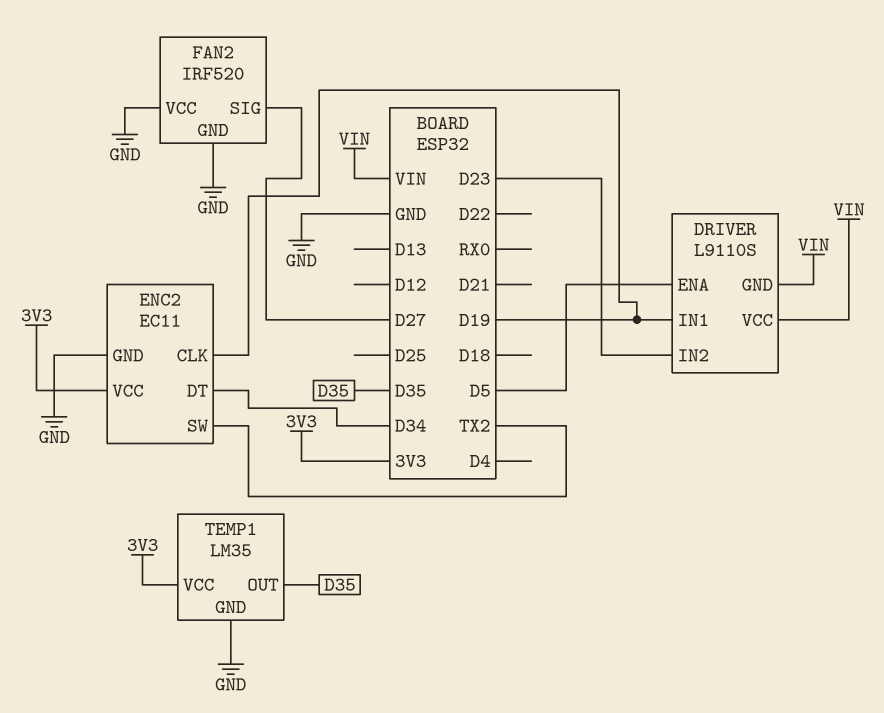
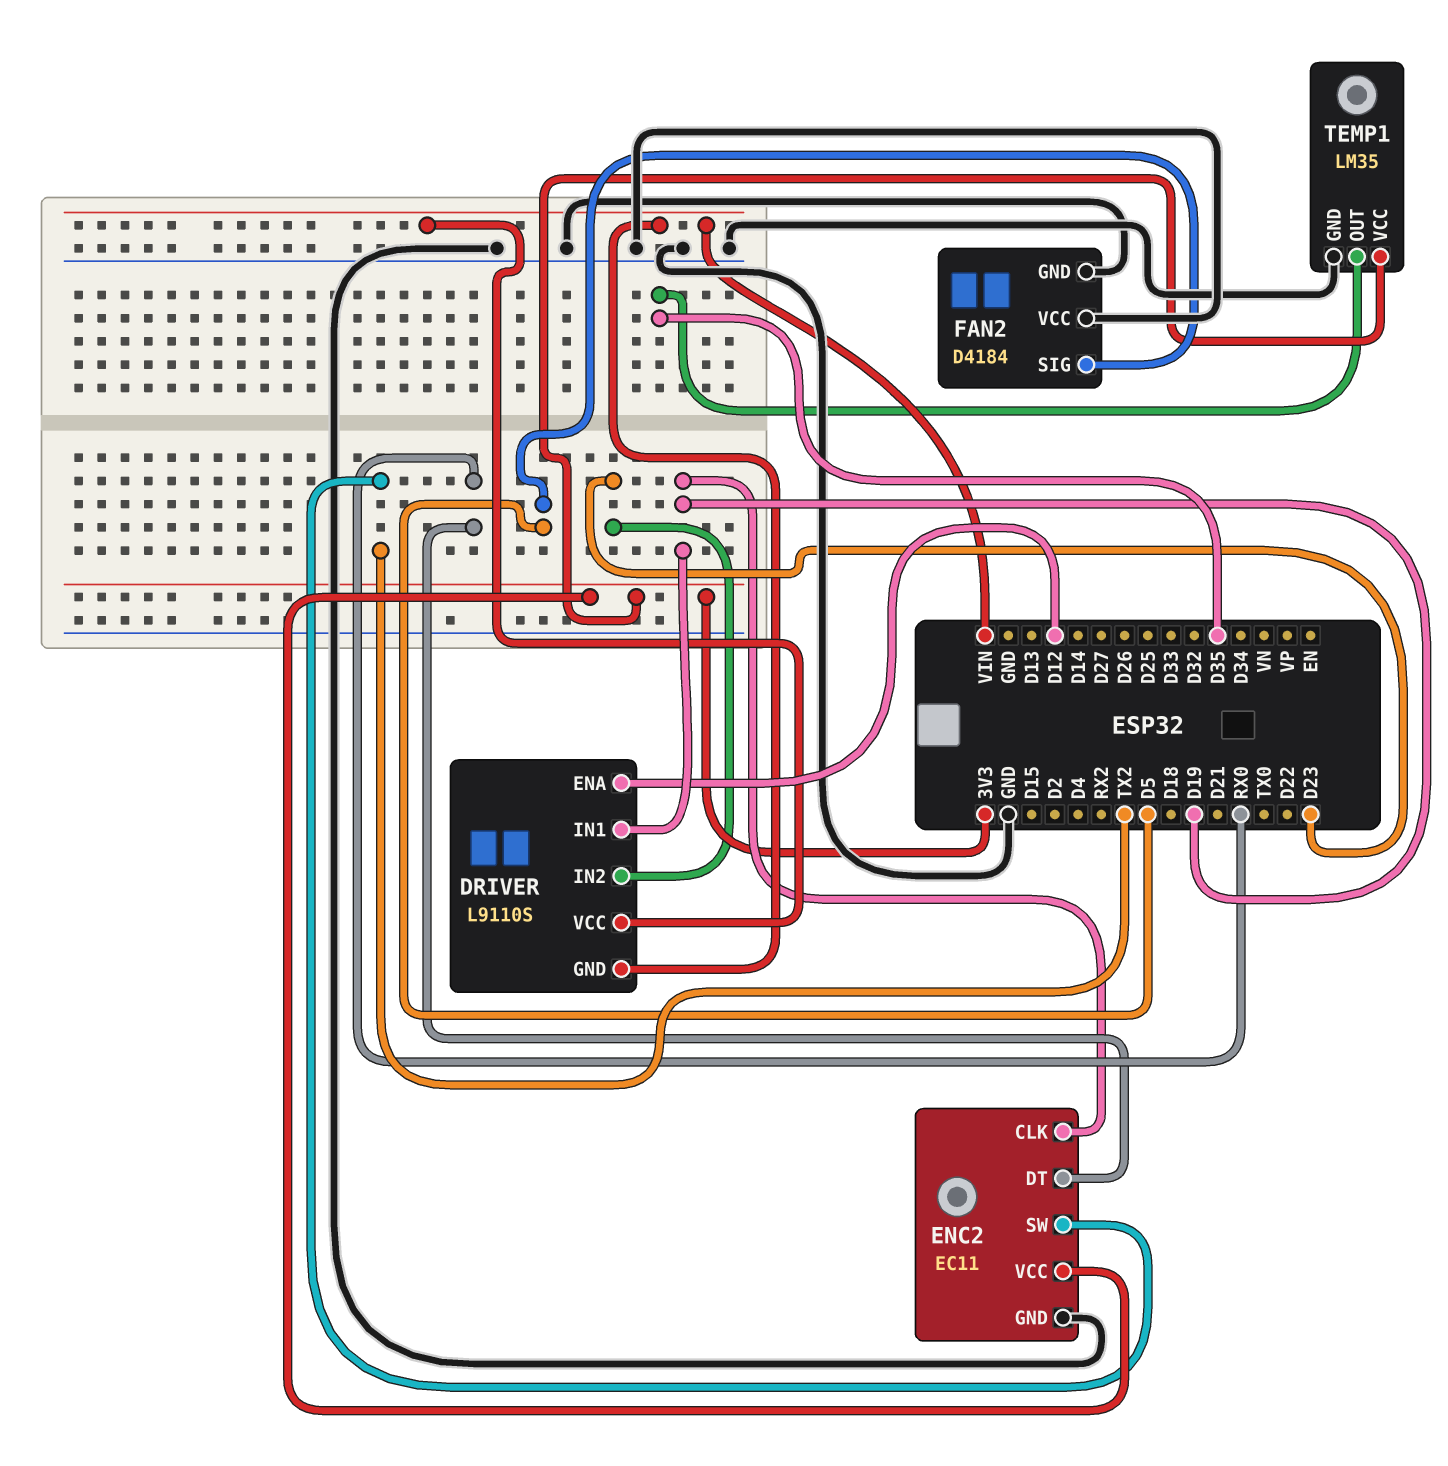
DRIVER pin ENA: D5 -> D12
ENC2 pin DT: D34 -> RX0
FAN2: IRF520 -> D4184
FAN2 pin SIG: D27 -> D5

